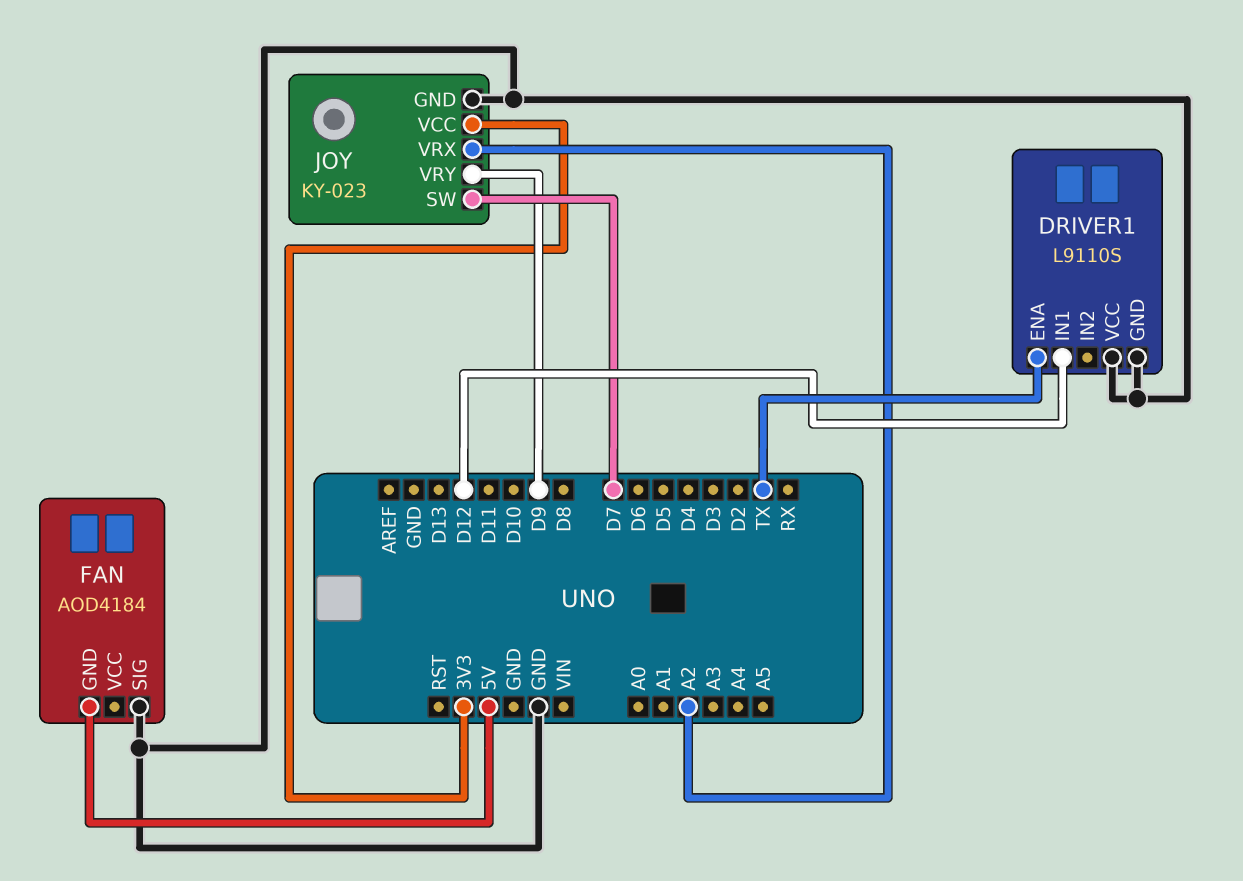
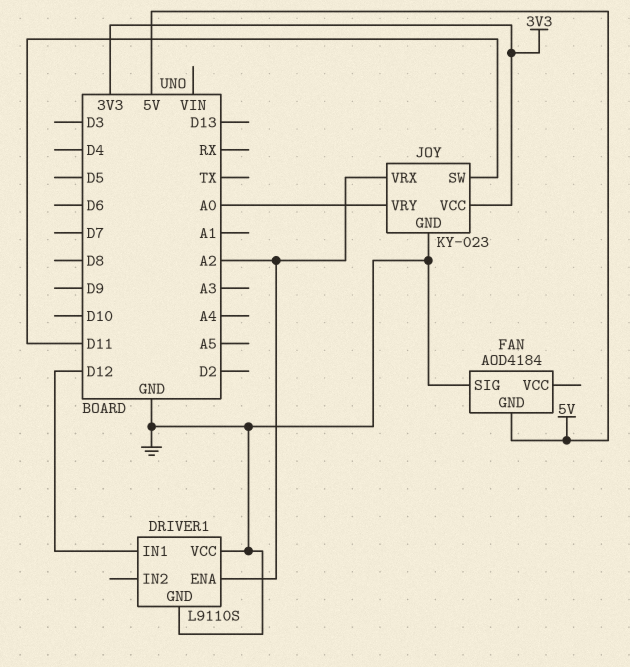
DRIVER1 pin ENA: TX -> A2
JOY pin SW: D7 -> D11
JOY pin VRY: D9 -> A0

